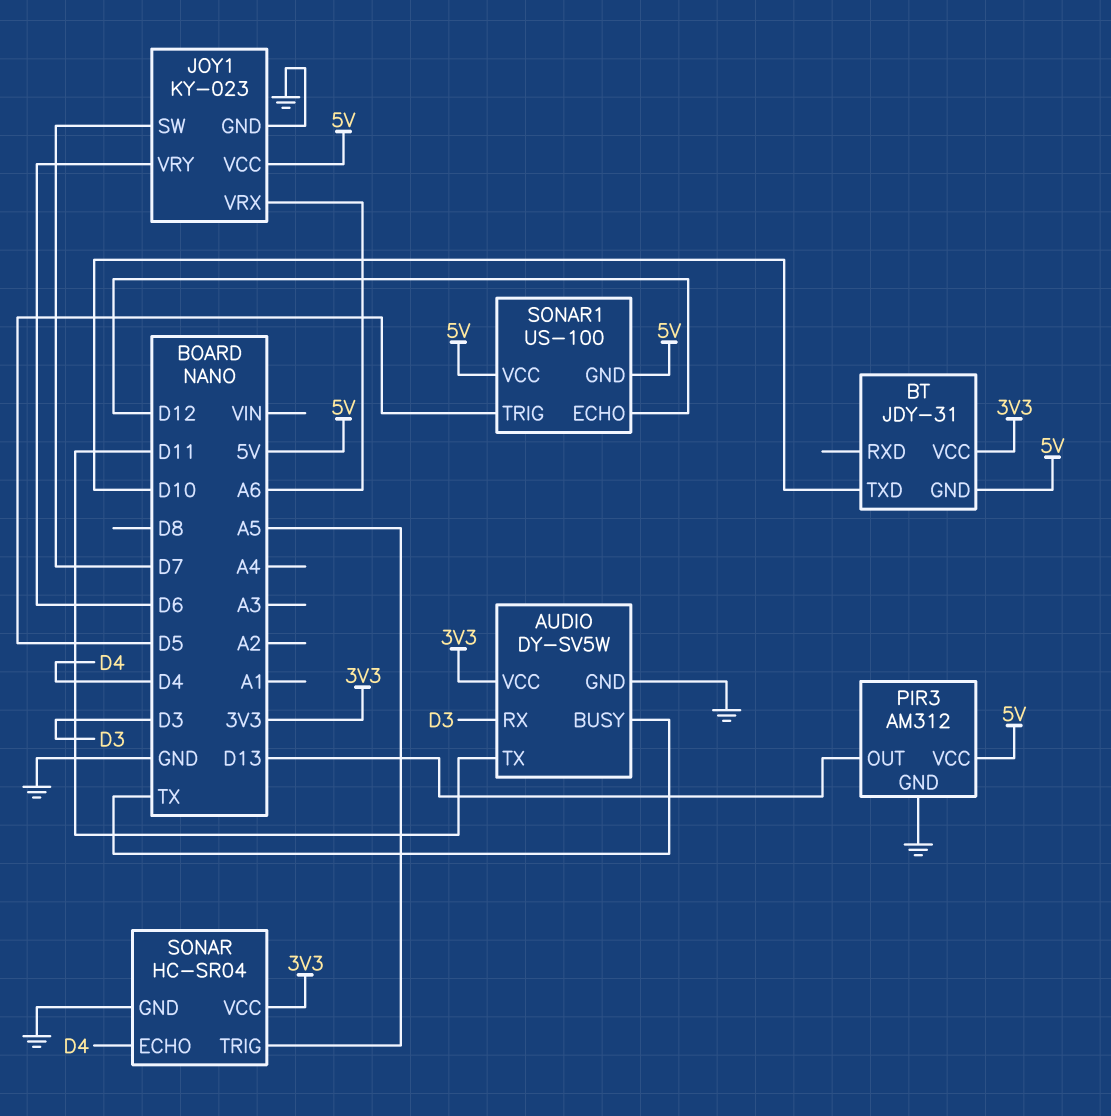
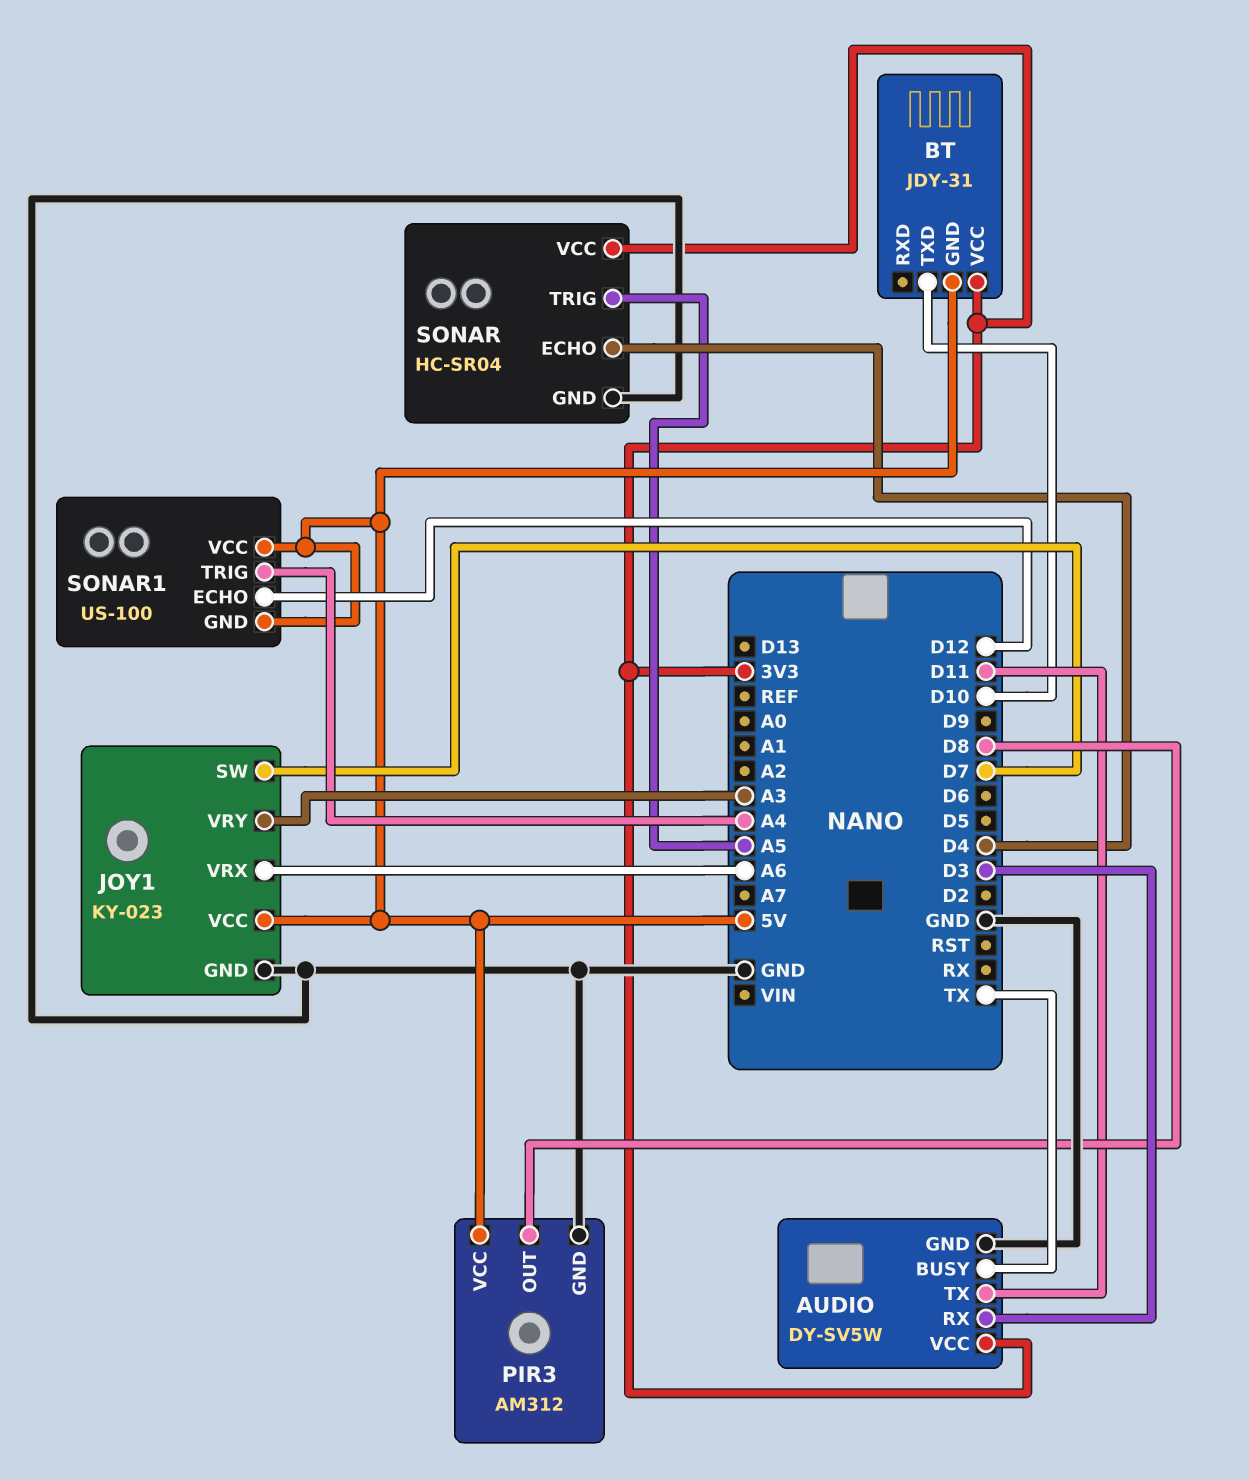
JOY1 pin VRY: D6 -> A3
PIR3 pin OUT: D13 -> D8
SONAR1 pin TRIG: D5 -> A4

